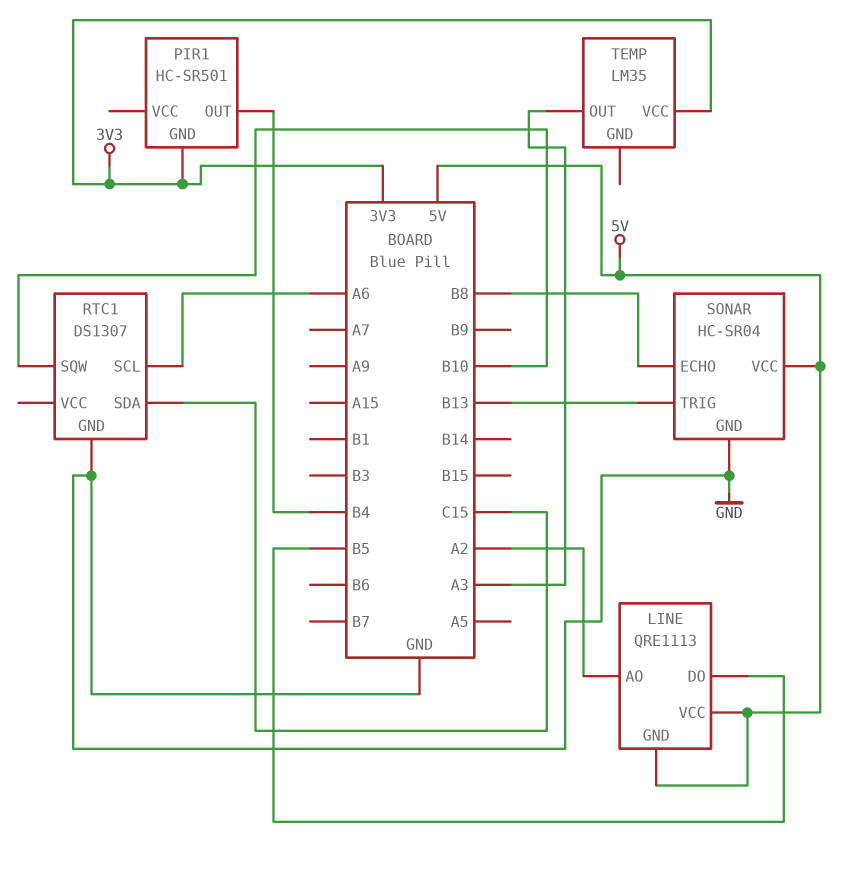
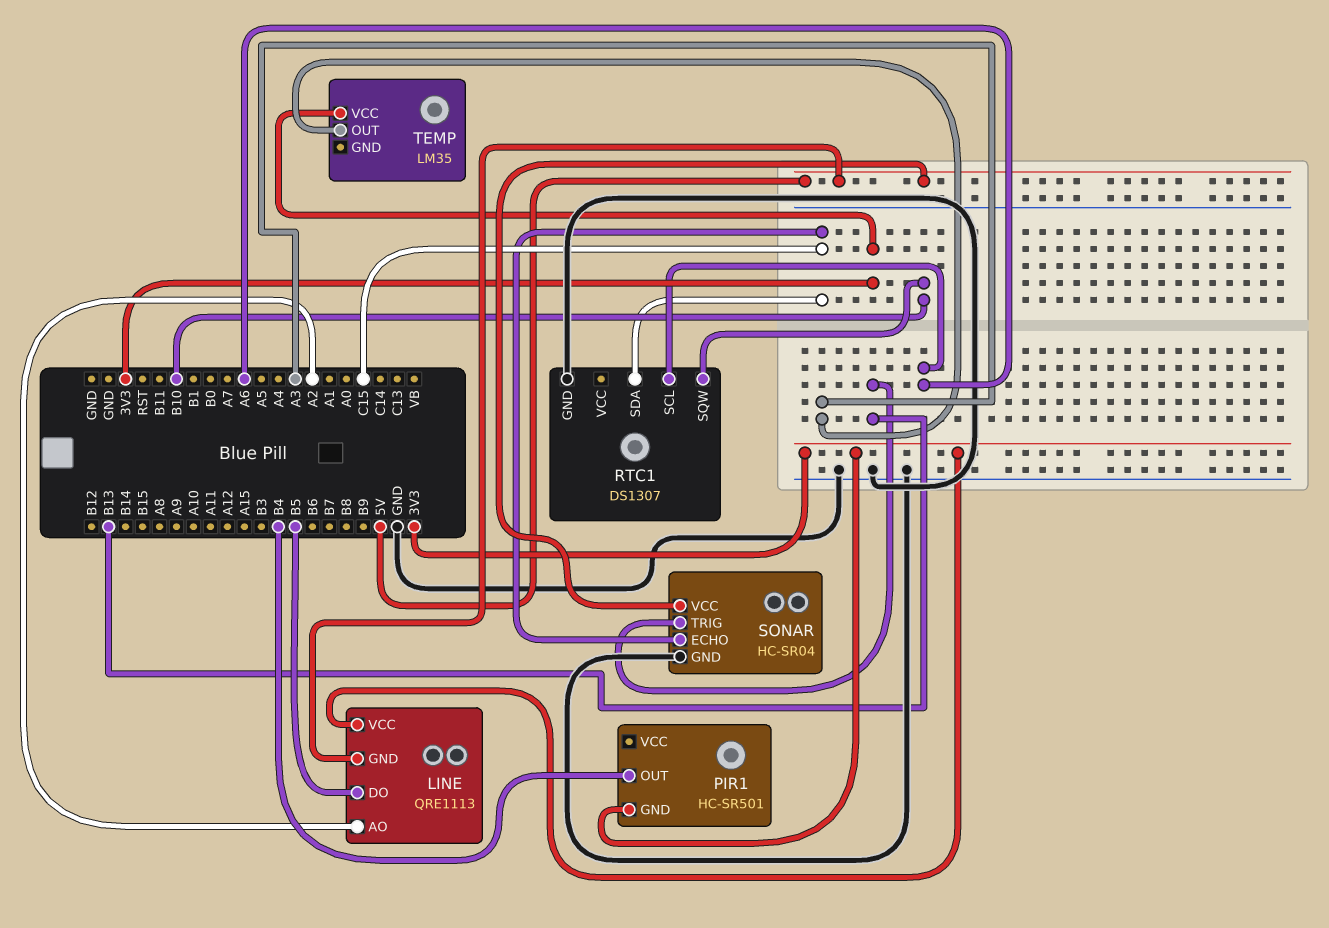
LINE pin VCC: 5V -> 3V3
SONAR pin ECHO: B8 -> C15

